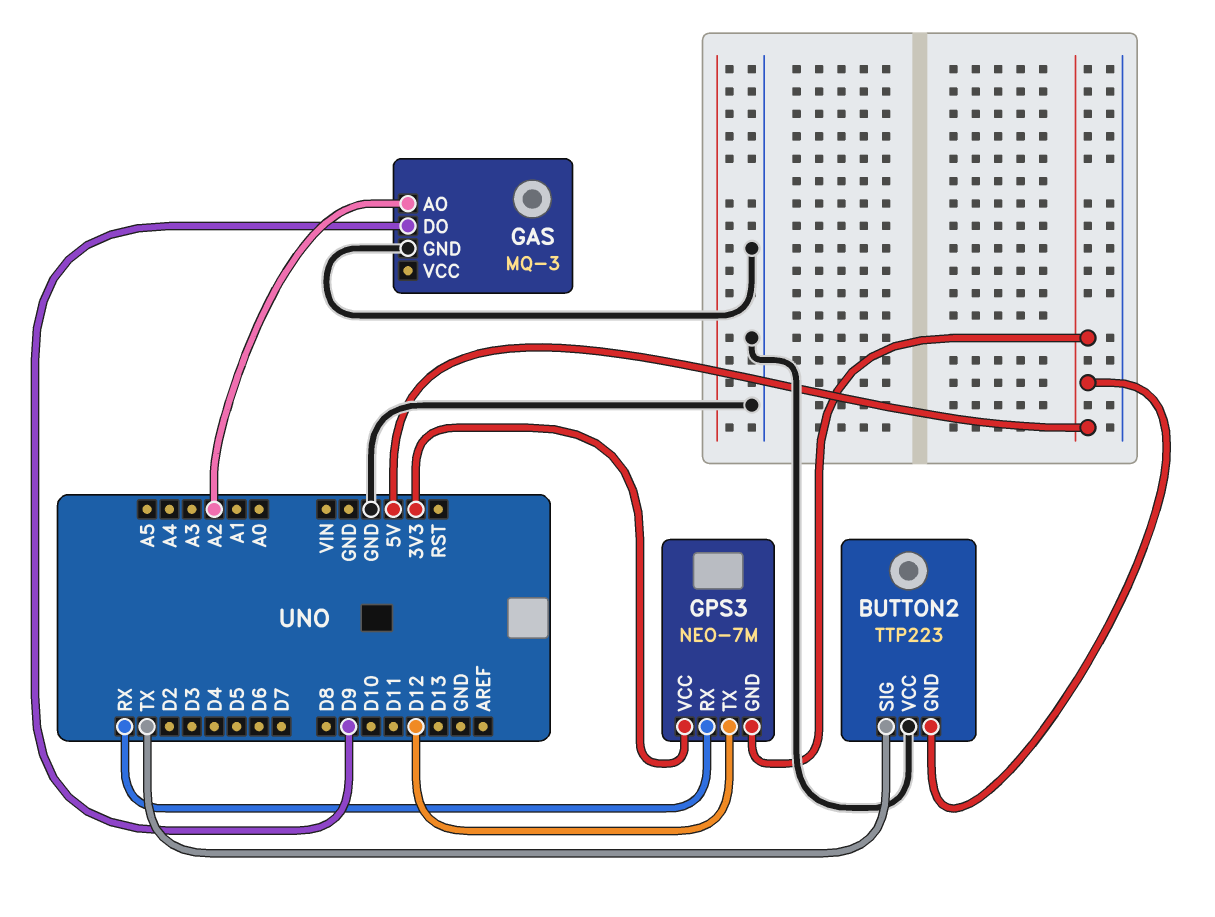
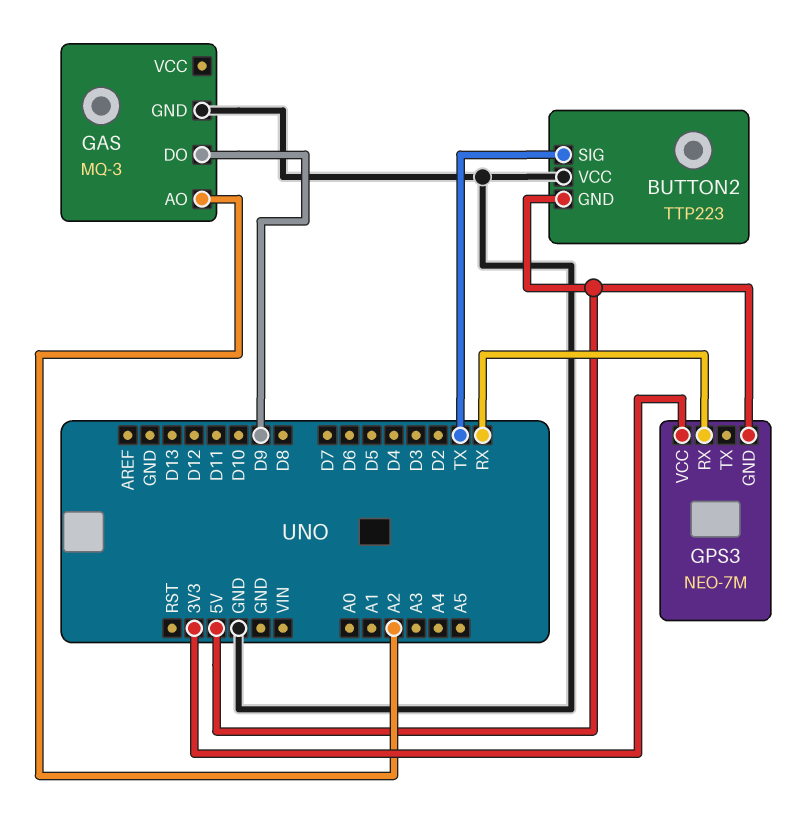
GPS3 pin TX: D12 -> none

